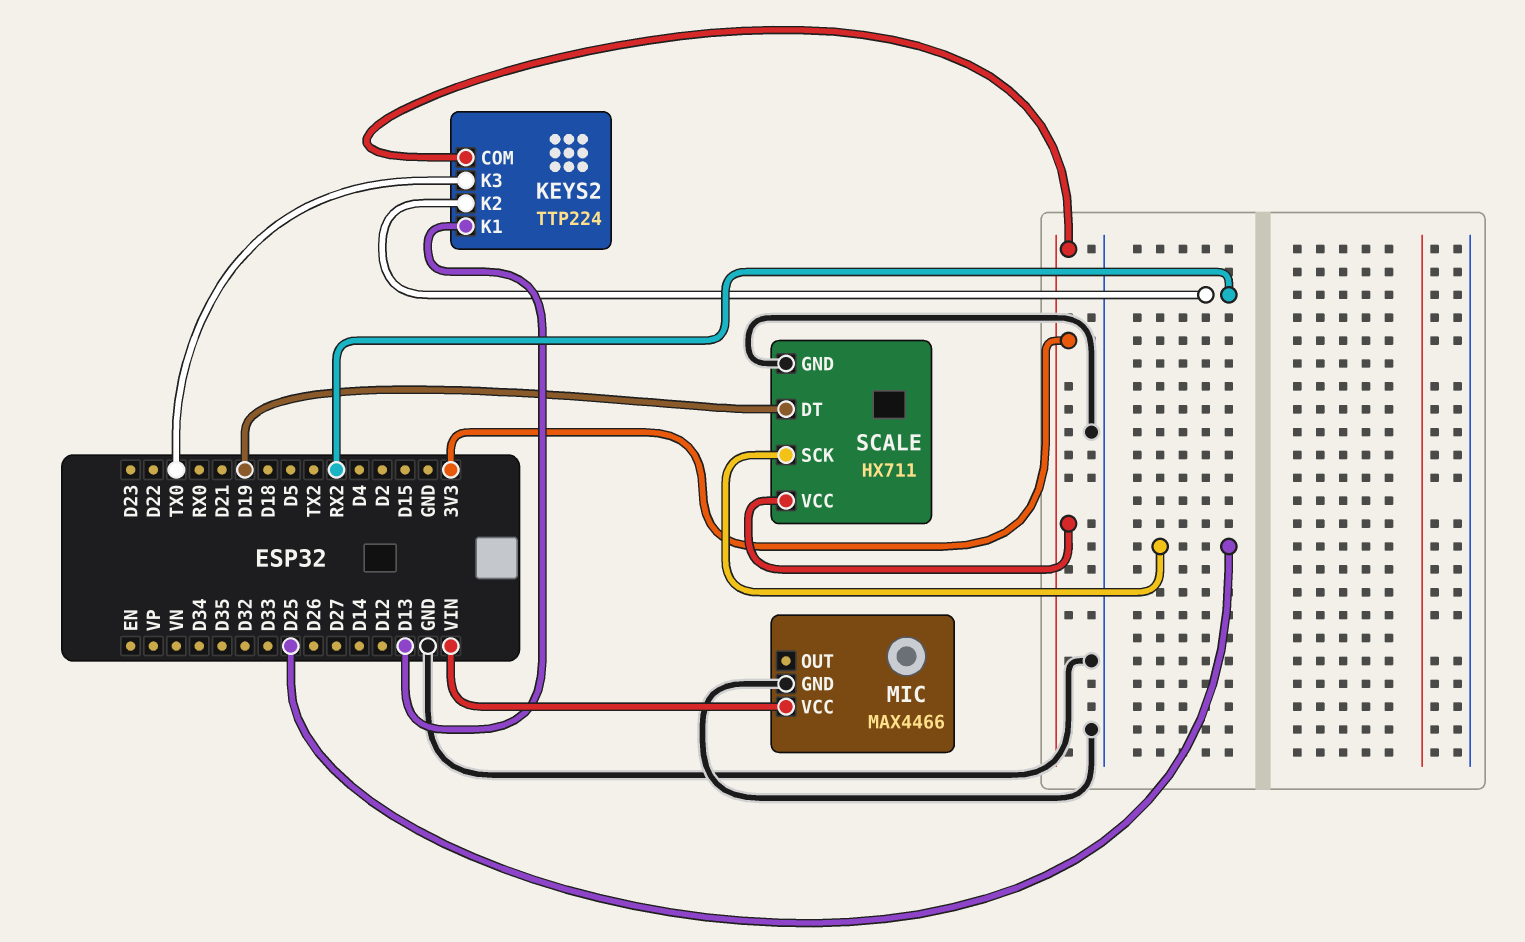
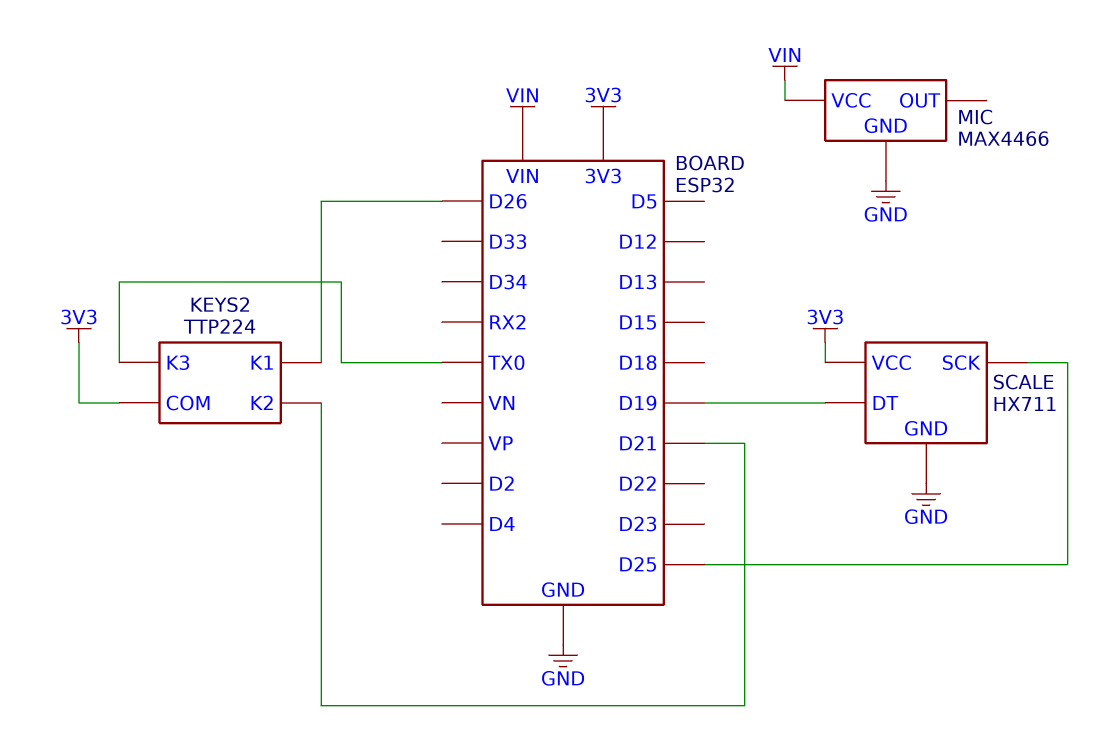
KEYS2 pin K1: D13 -> D26
KEYS2 pin K2: RX2 -> D21

